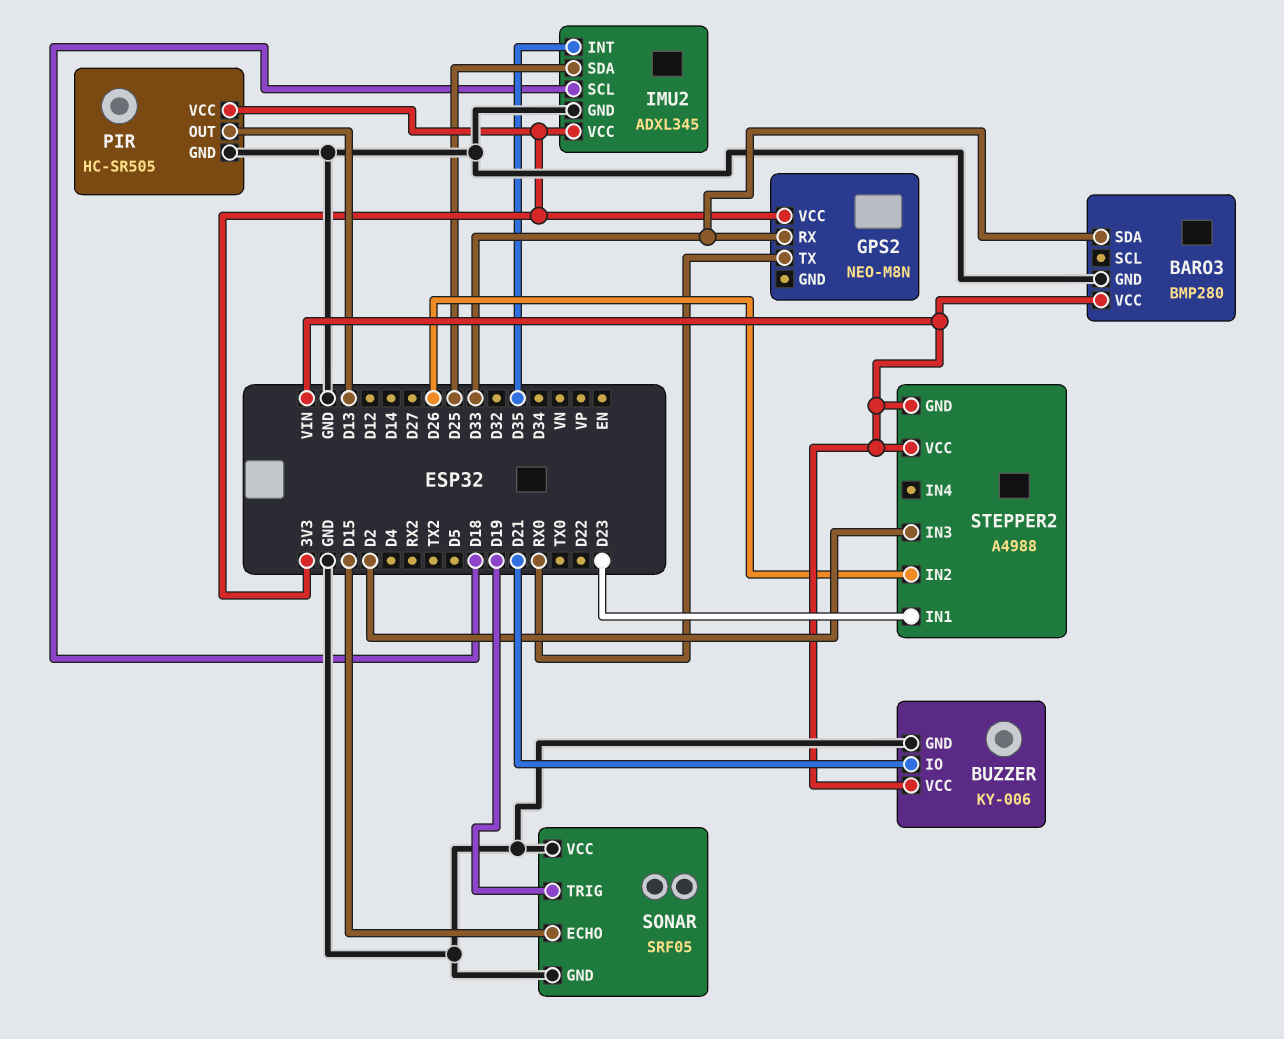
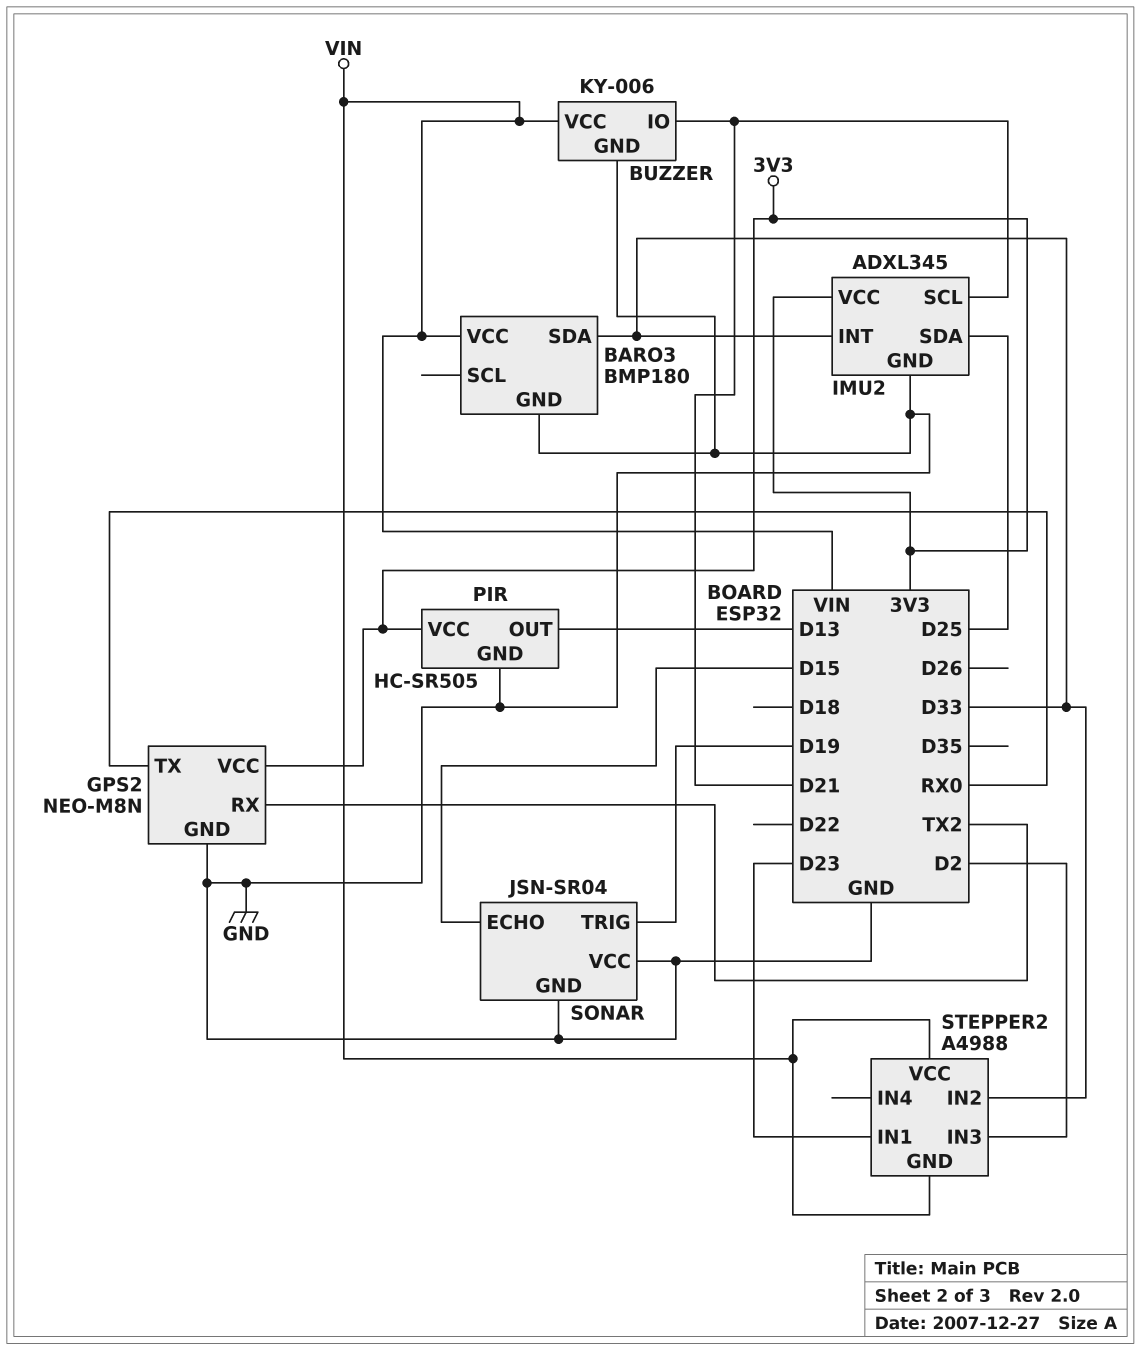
BARO3: BMP280 -> BMP180
GPS2 pin GND: none -> GND
GPS2 pin RX: D33 -> TX2
IMU2 pin INT: D35 -> D33
IMU2 pin SCL: D18 -> D21
SONAR: SRF05 -> JSN-SR04
STEPPER2 pin IN2: D26 -> D33

